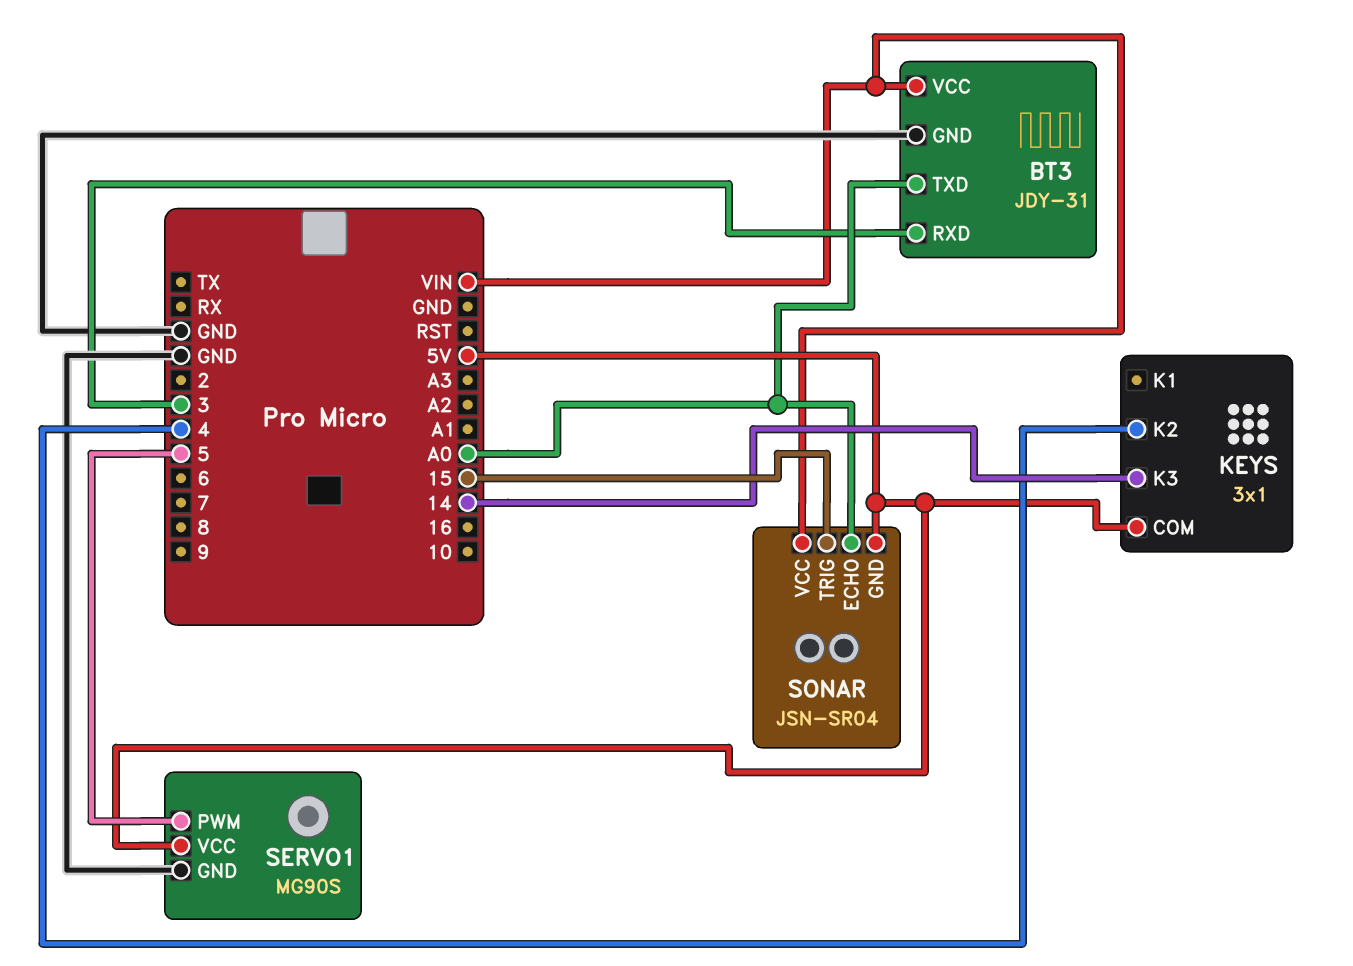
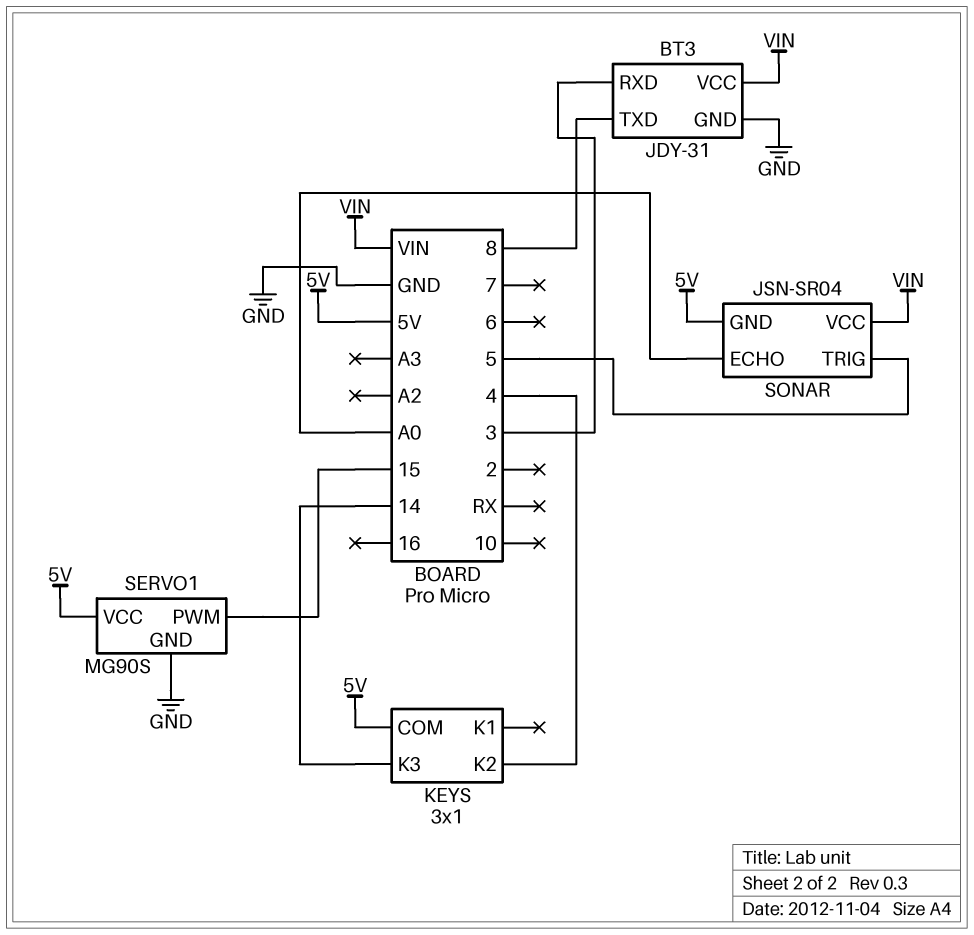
BT3 pin TXD: A0 -> 8
SERVO1 pin PWM: 5 -> 15
SONAR pin TRIG: 15 -> 5

